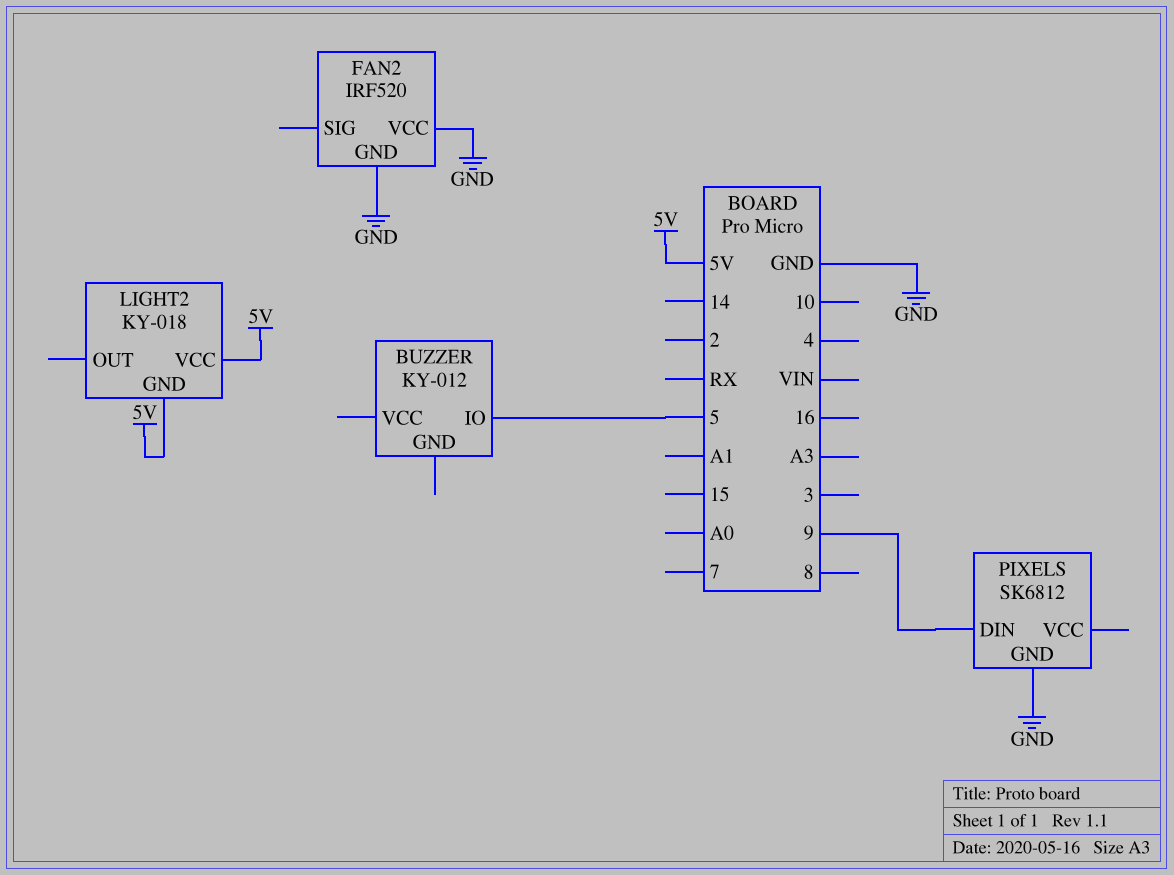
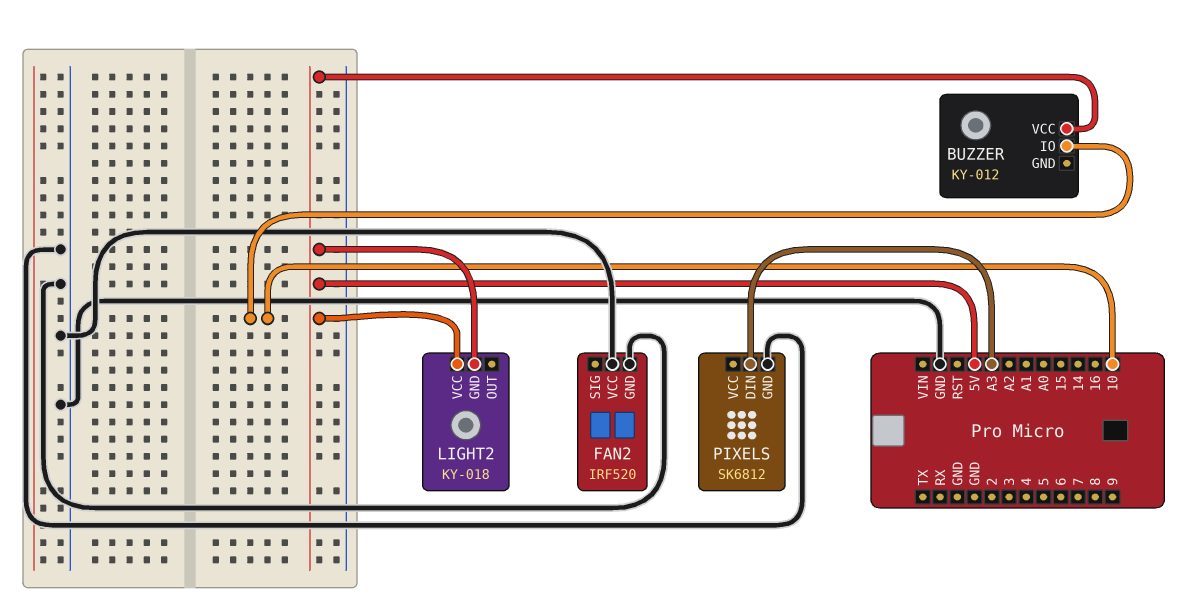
BUZZER pin IO: 5 -> 10
BUZZER pin VCC: none -> 5V
PIXELS pin DIN: 9 -> A3

